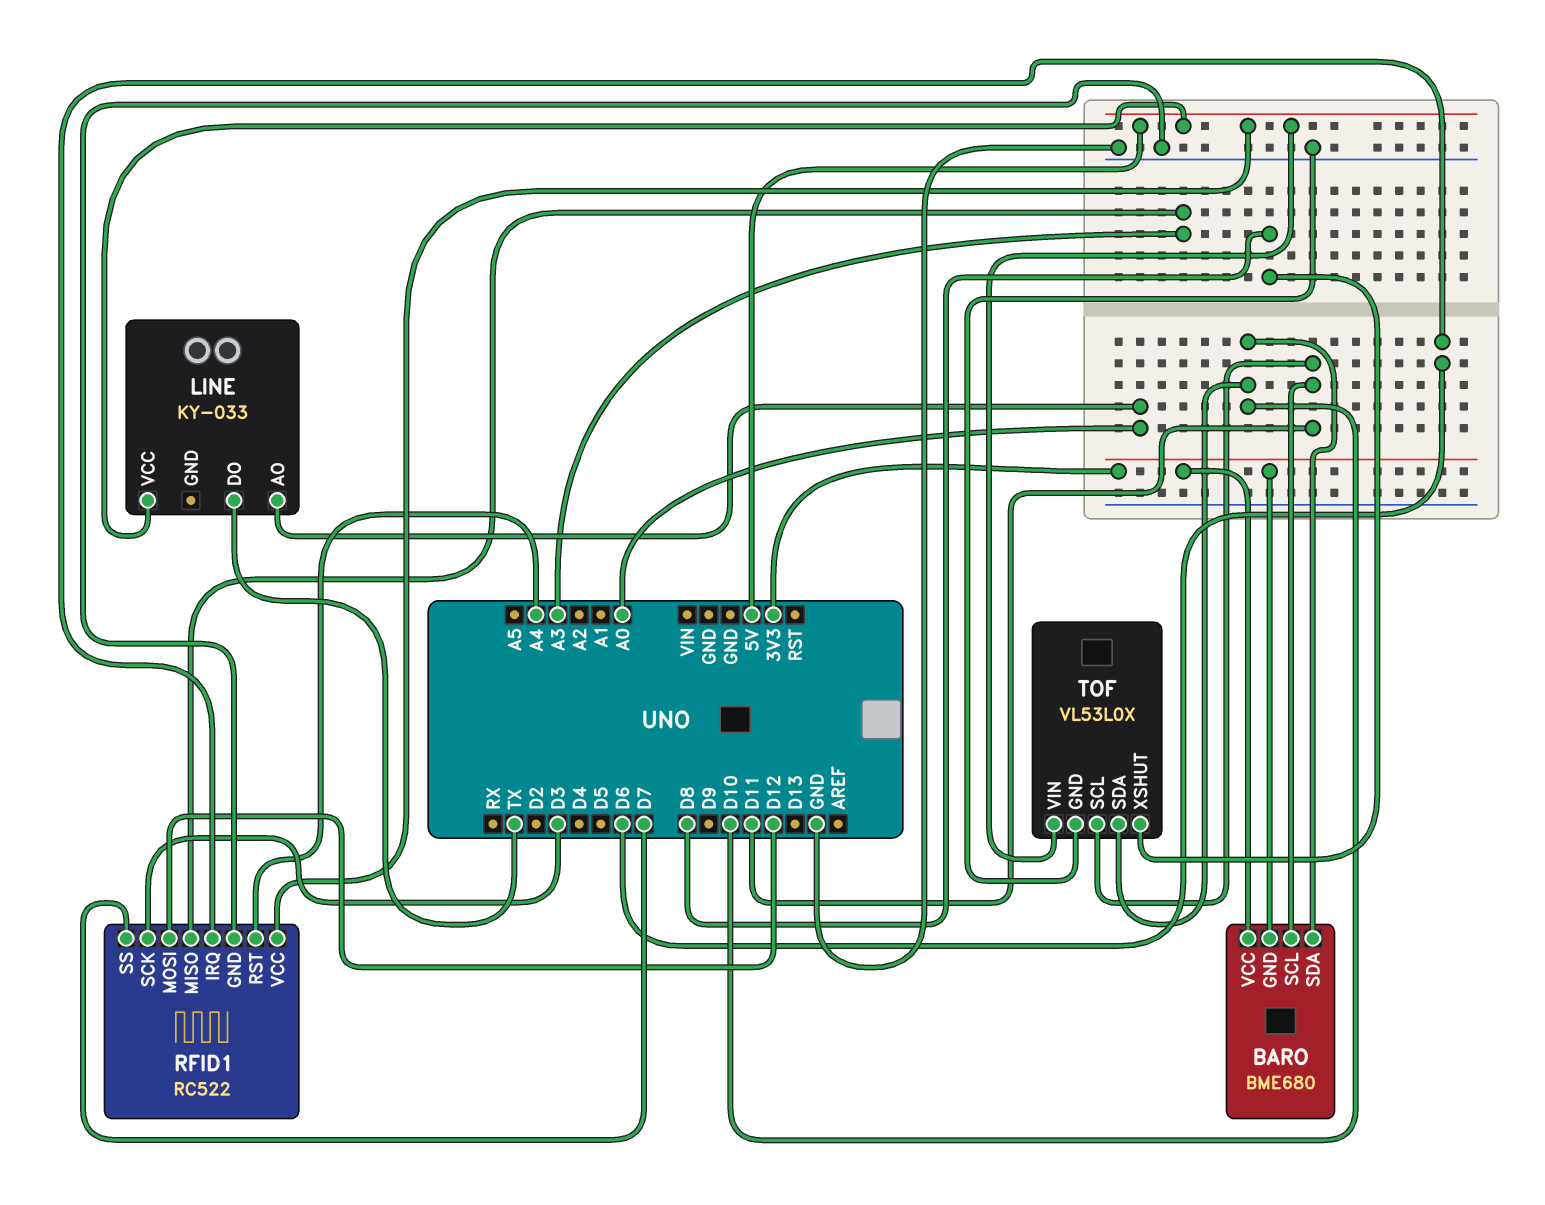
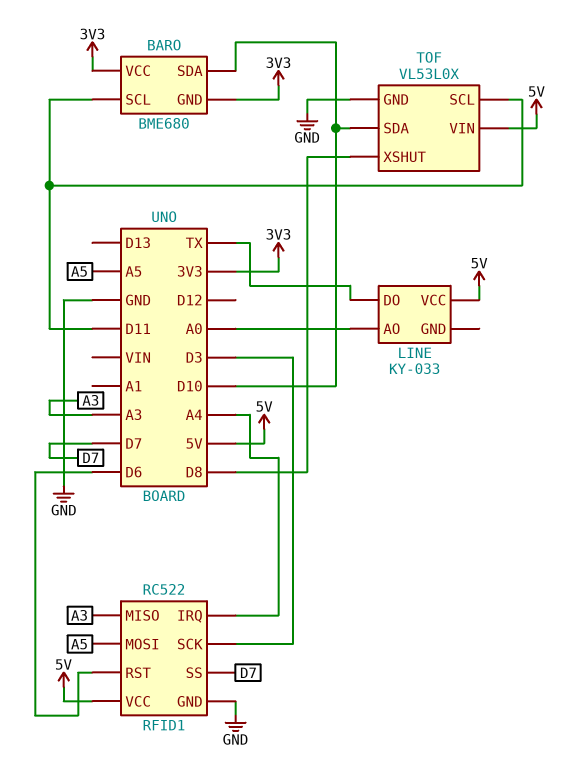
RFID1 pin IRQ: D6 -> A4
RFID1 pin MOSI: D12 -> A5
RFID1 pin RST: A4 -> D6

